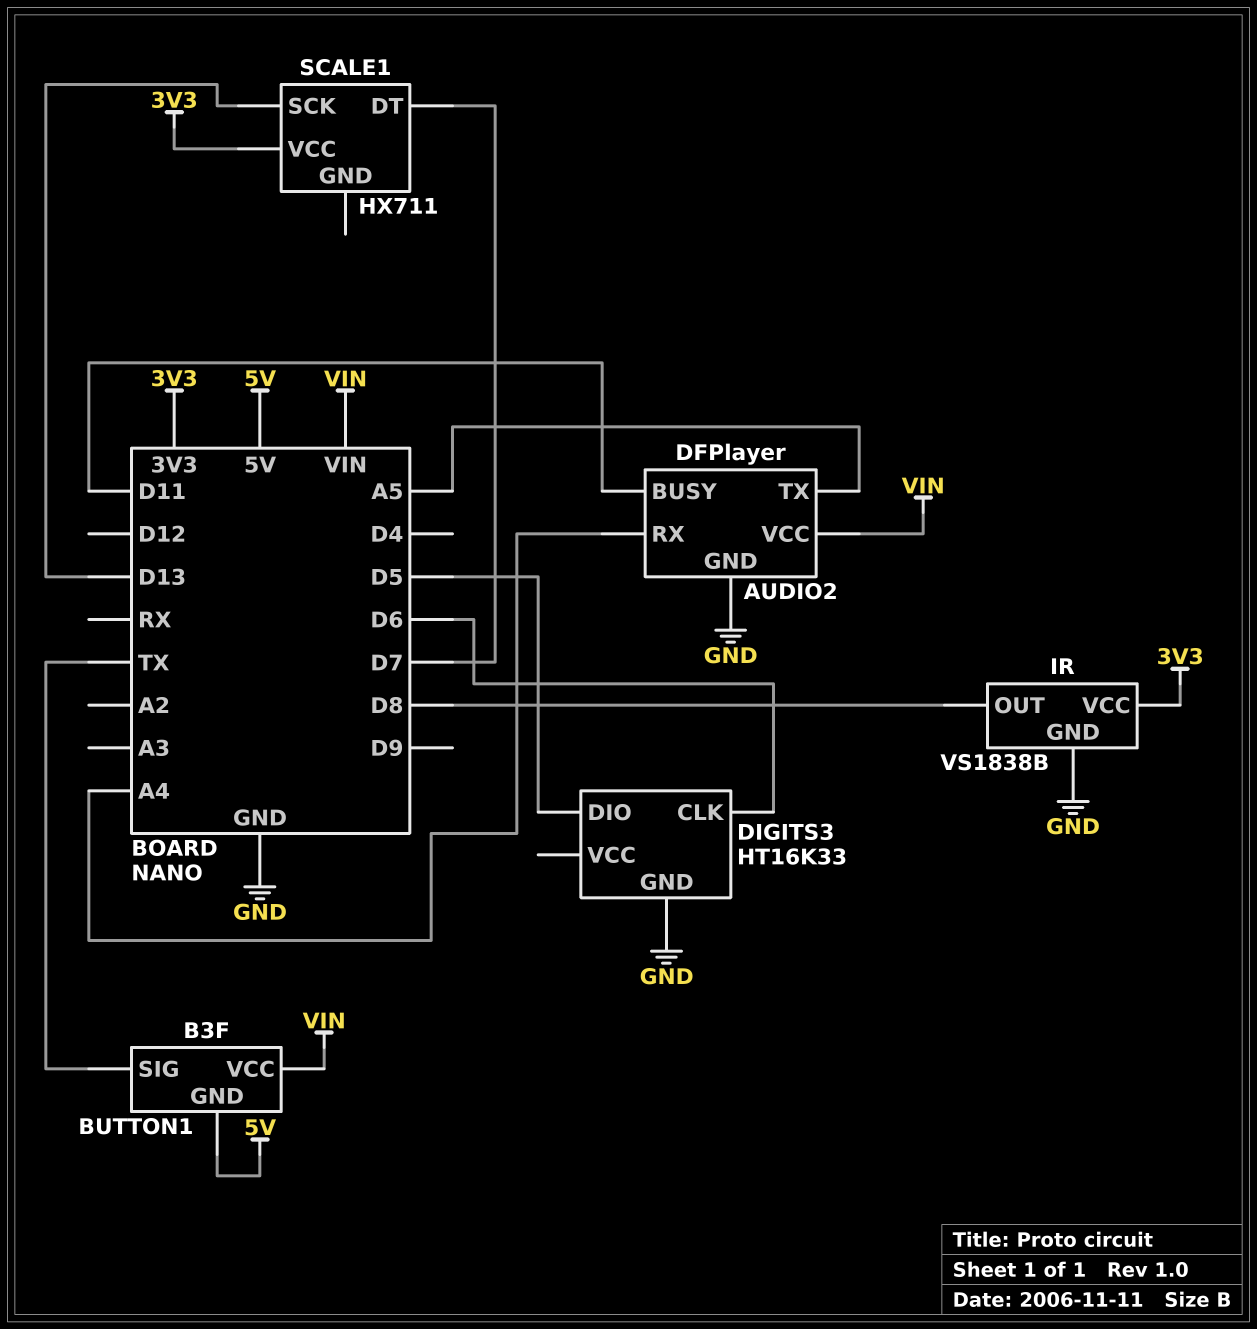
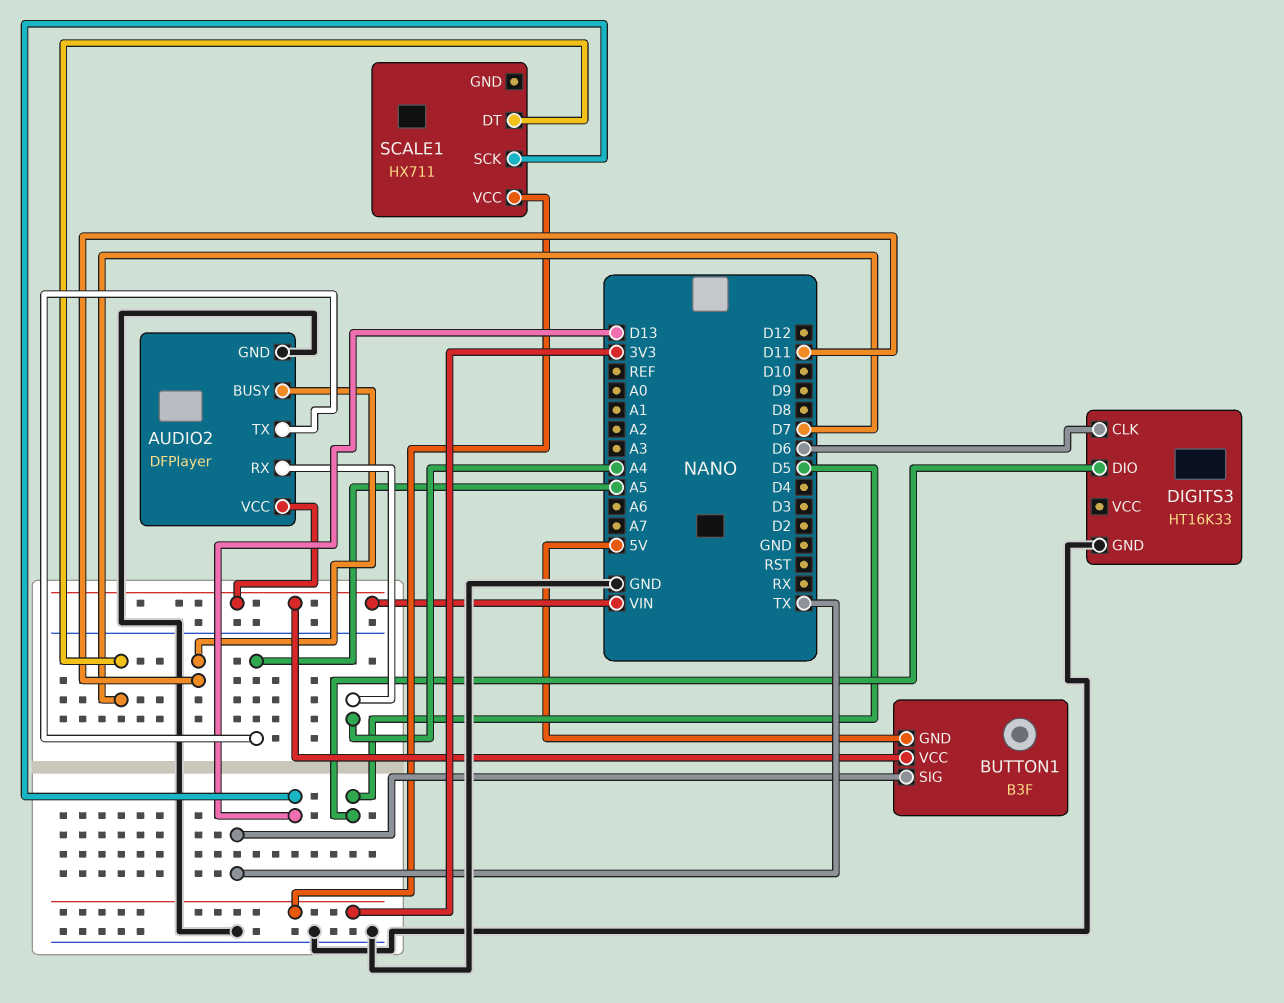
IR: VS1838B -> none
IR pin GND: GND -> none
IR pin OUT: D8 -> none
IR pin VCC: 3V3 -> none

